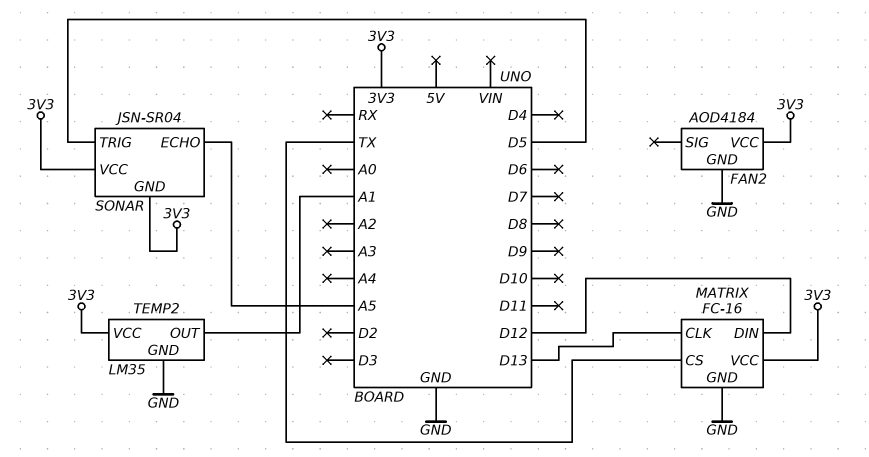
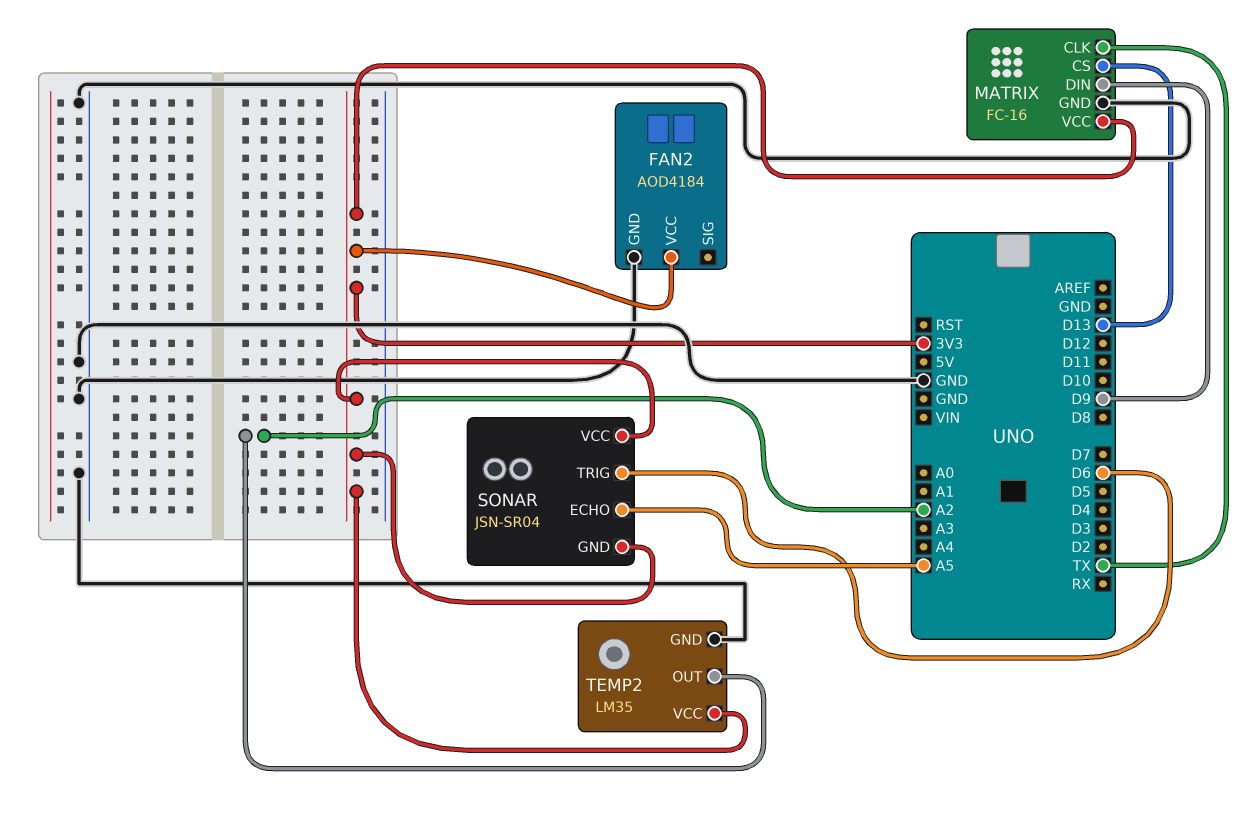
MATRIX pin CLK: D13 -> TX
MATRIX pin CS: TX -> D13
MATRIX pin DIN: D12 -> D9
SONAR pin TRIG: D5 -> D6
TEMP2 pin OUT: A1 -> A2

